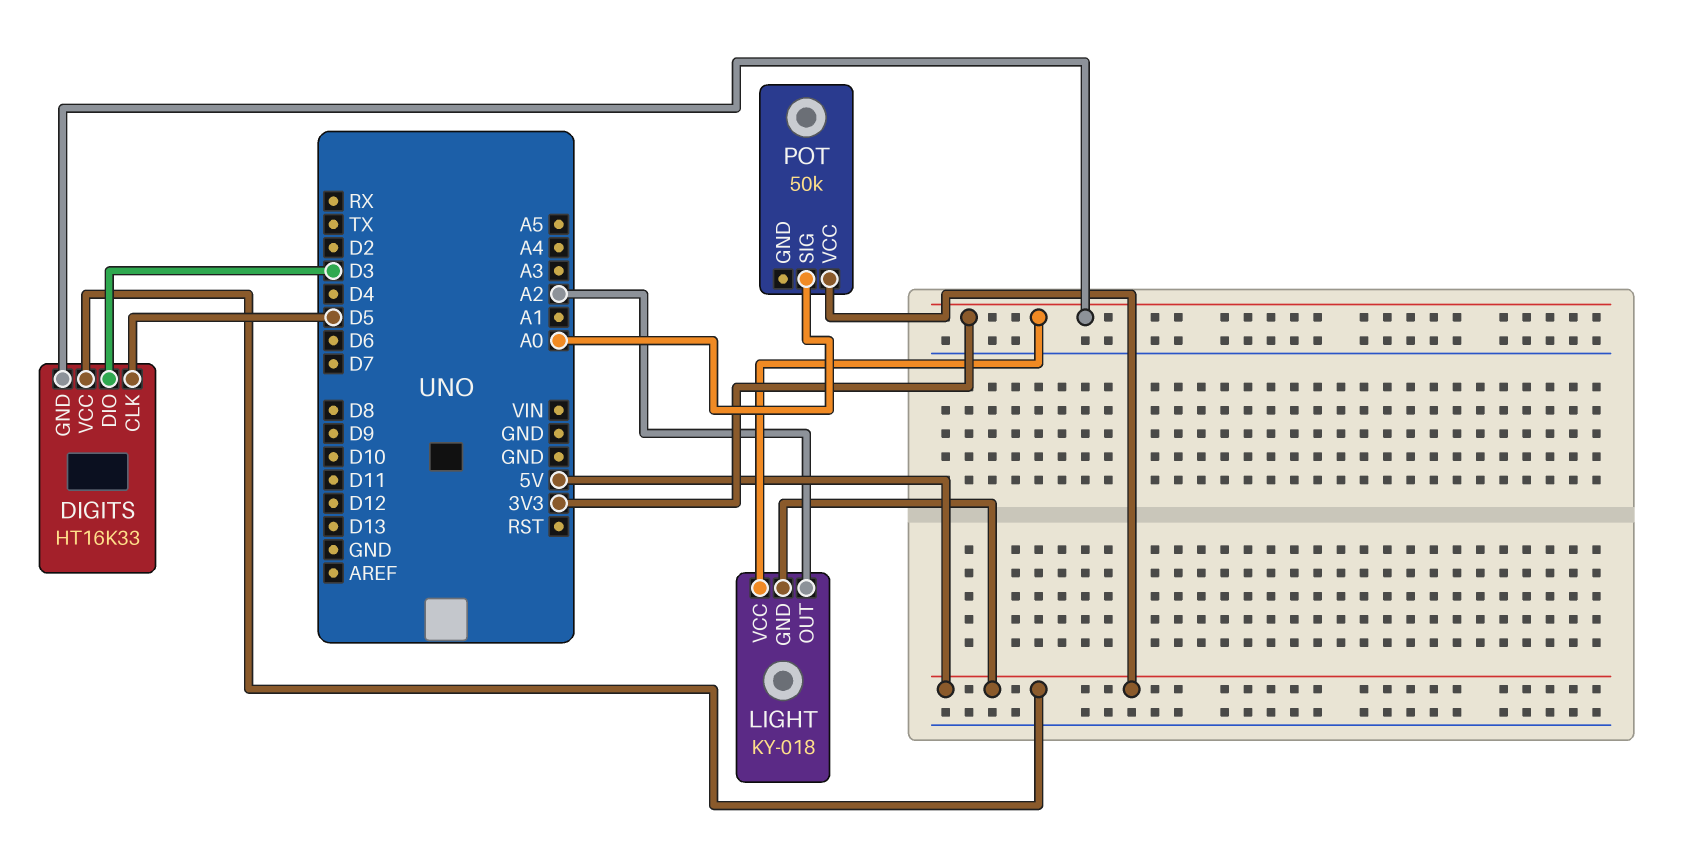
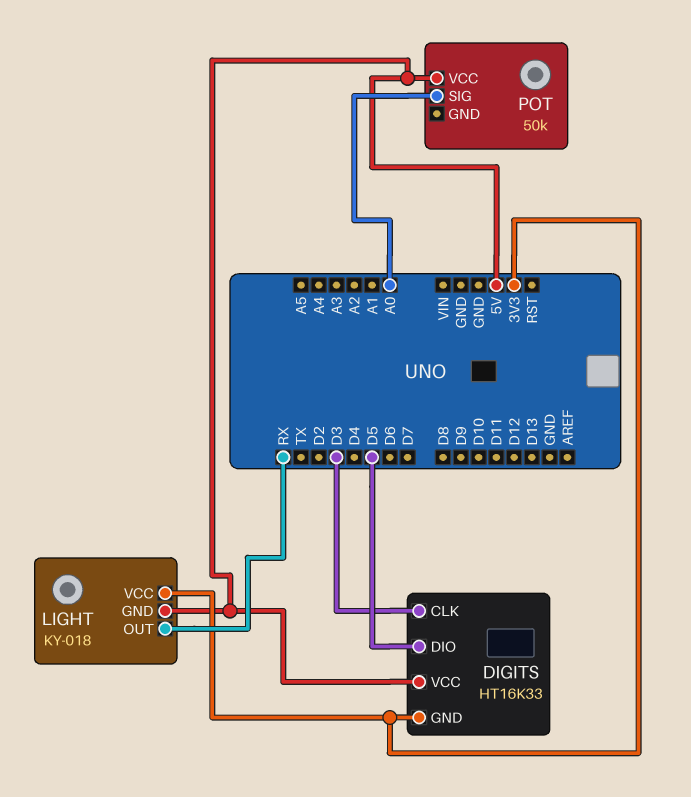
DIGITS pin CLK: D5 -> D3
DIGITS pin DIO: D3 -> D5
LIGHT pin OUT: A2 -> RX

